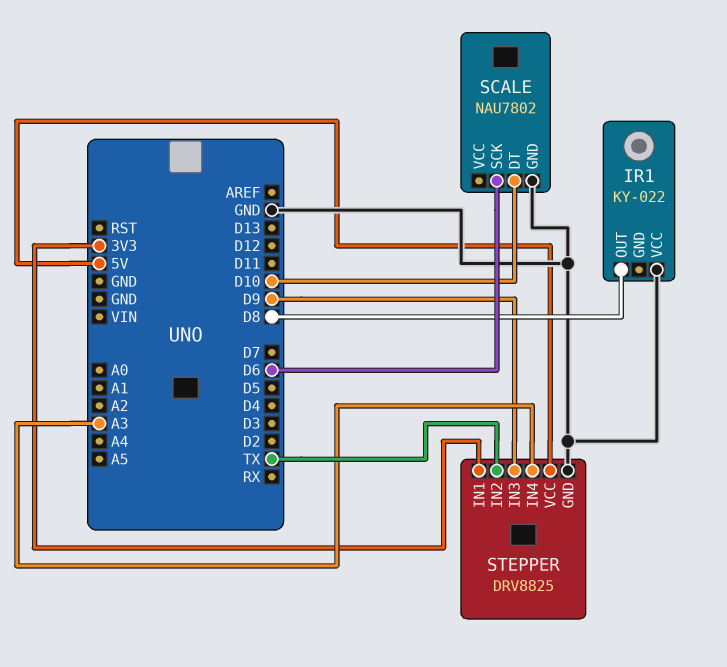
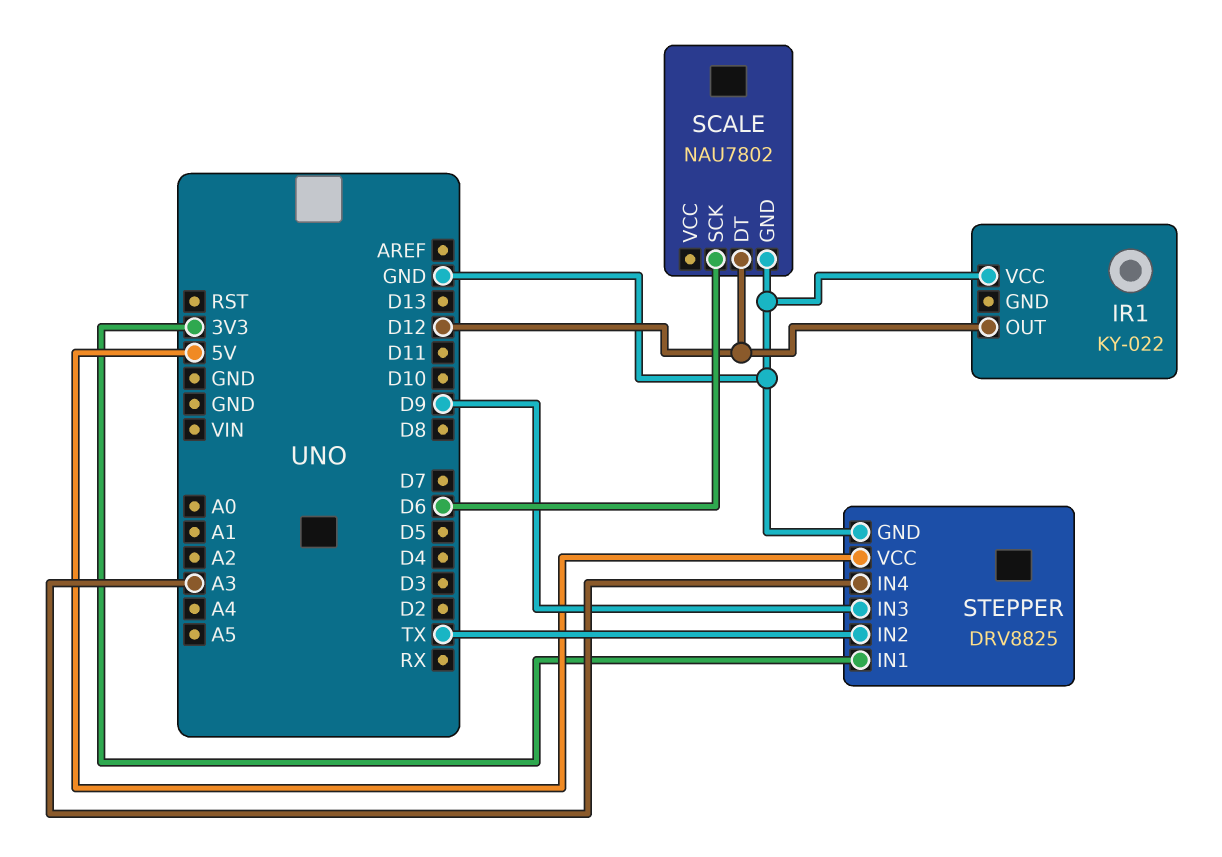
IR1 pin OUT: D8 -> D12
SCALE pin DT: D10 -> D12

